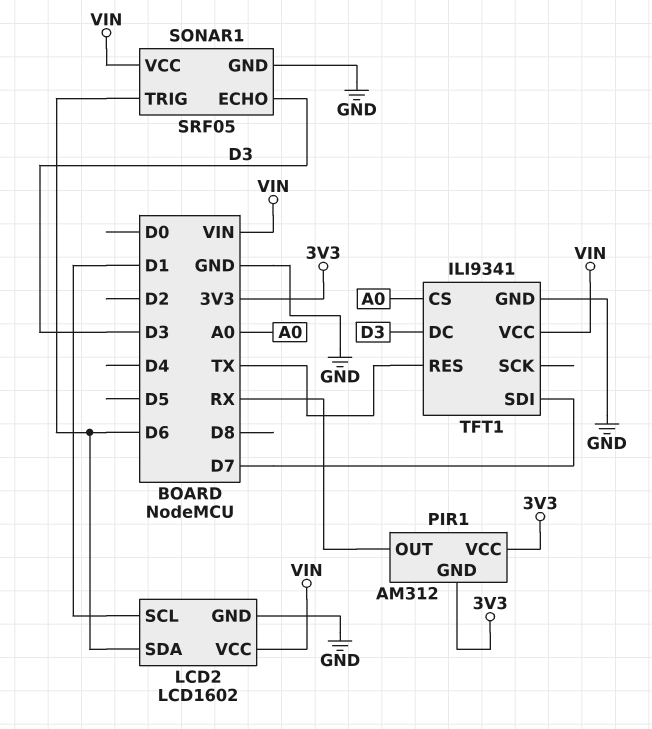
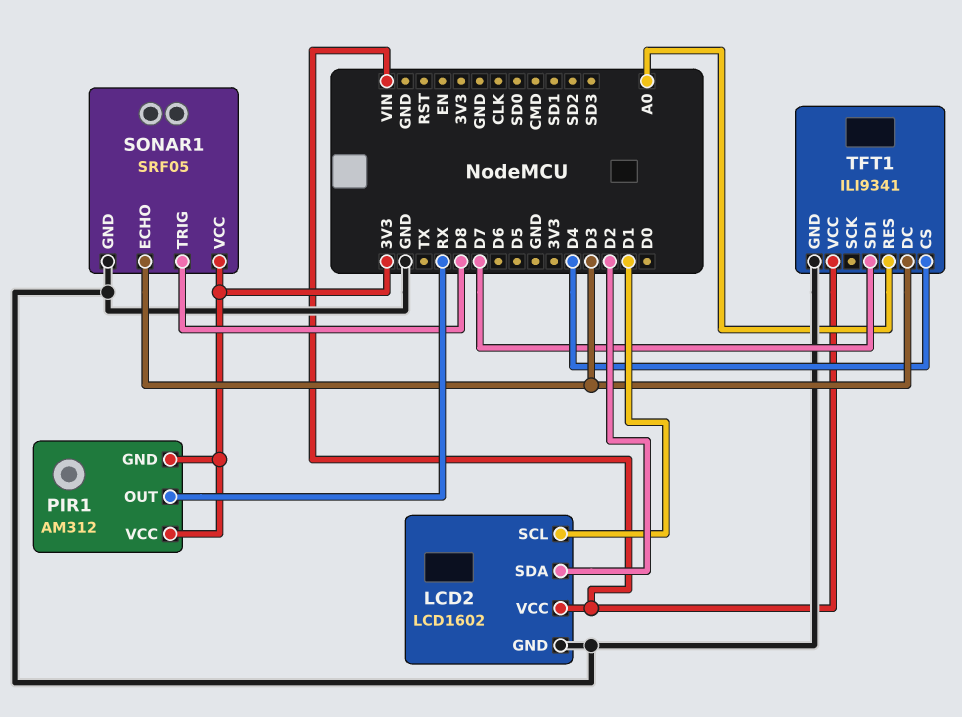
LCD2 pin SDA: D6 -> D2
SONAR1 pin TRIG: D6 -> D8
SONAR1 pin VCC: VIN -> 3V3
TFT1 pin CS: A0 -> D4
TFT1 pin RES: TX -> A0

